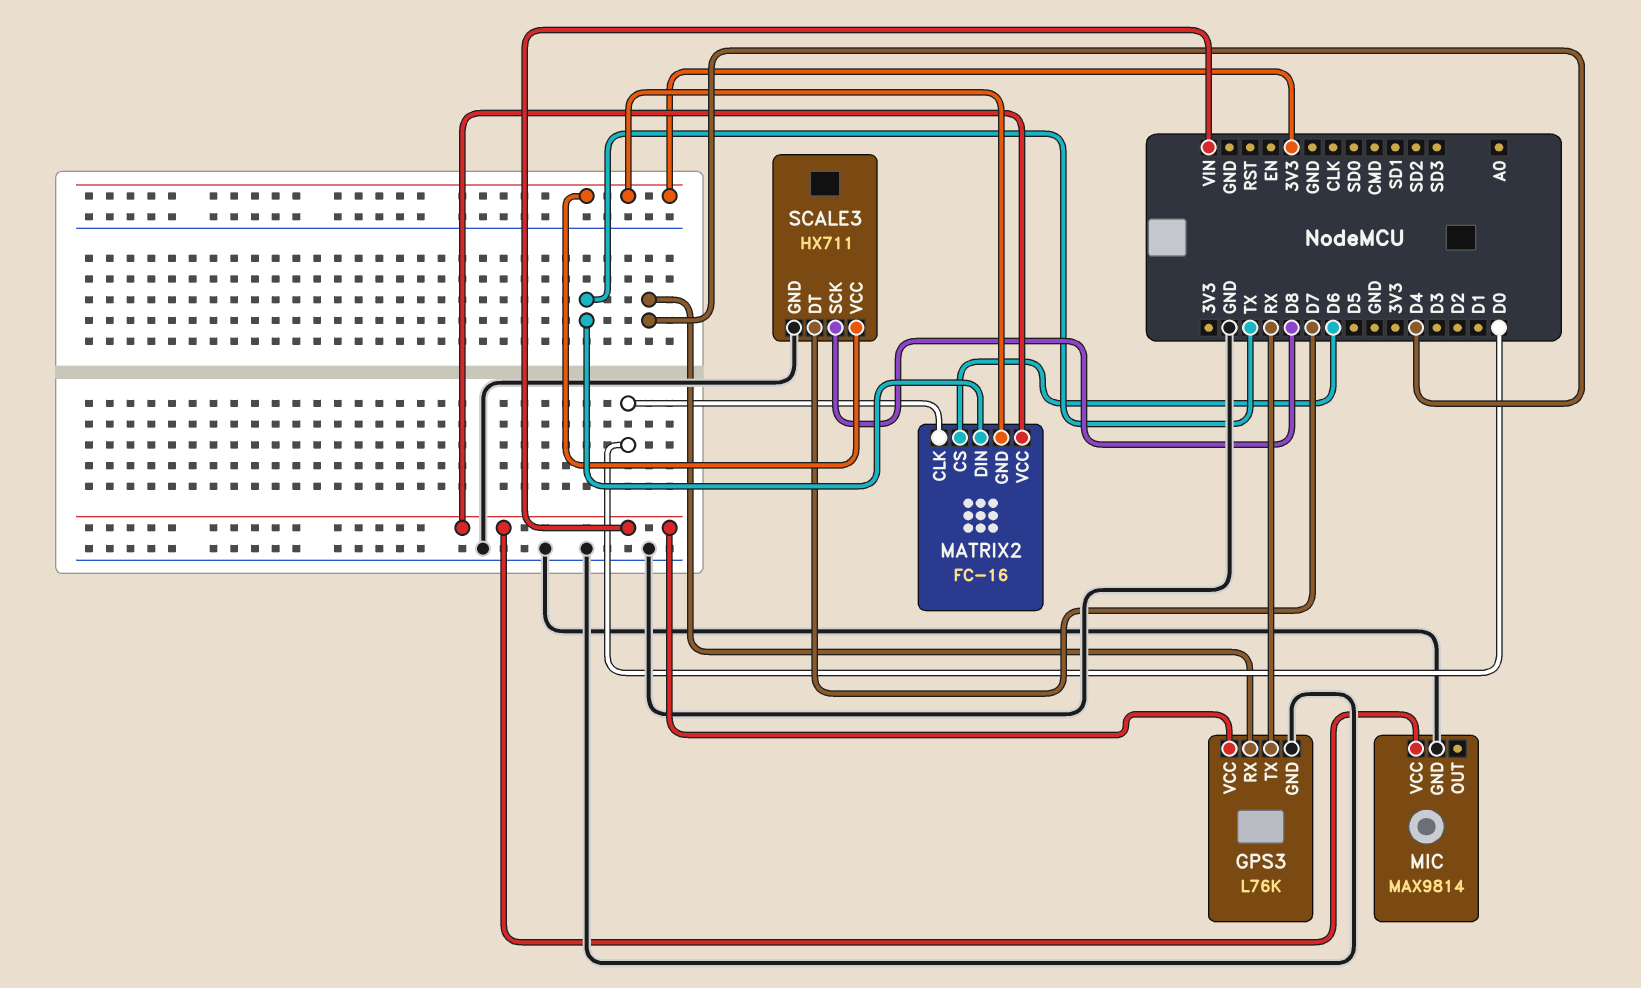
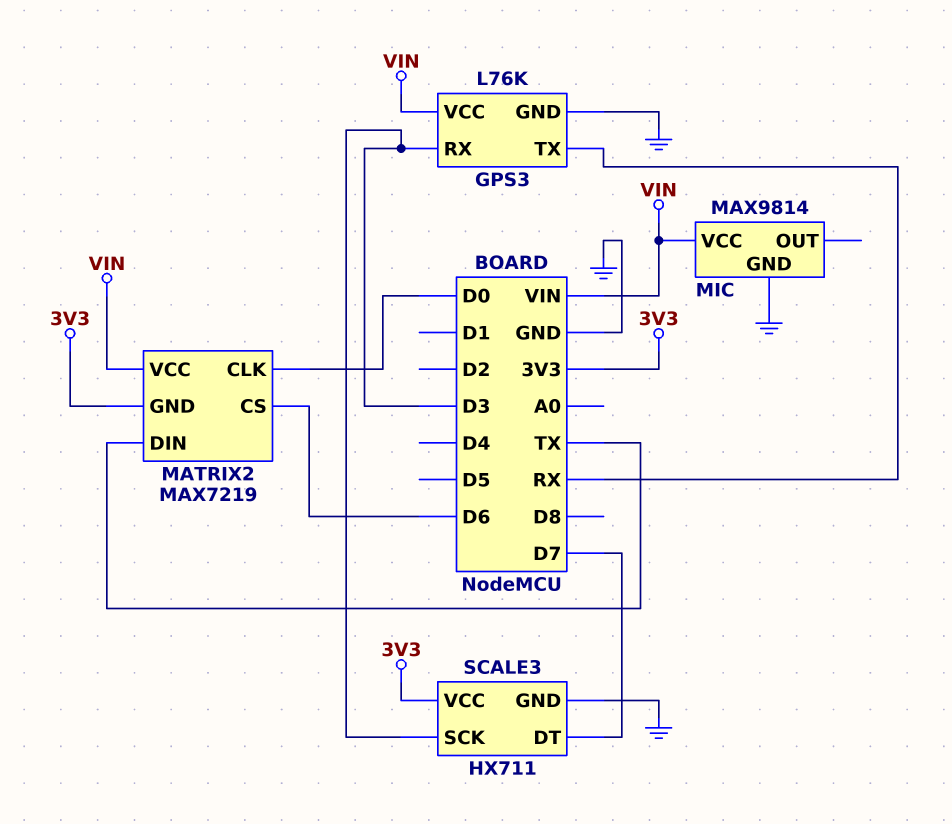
GPS3 pin RX: D4 -> D3
MATRIX2: FC-16 -> MAX7219
SCALE3 pin SCK: D8 -> D3

